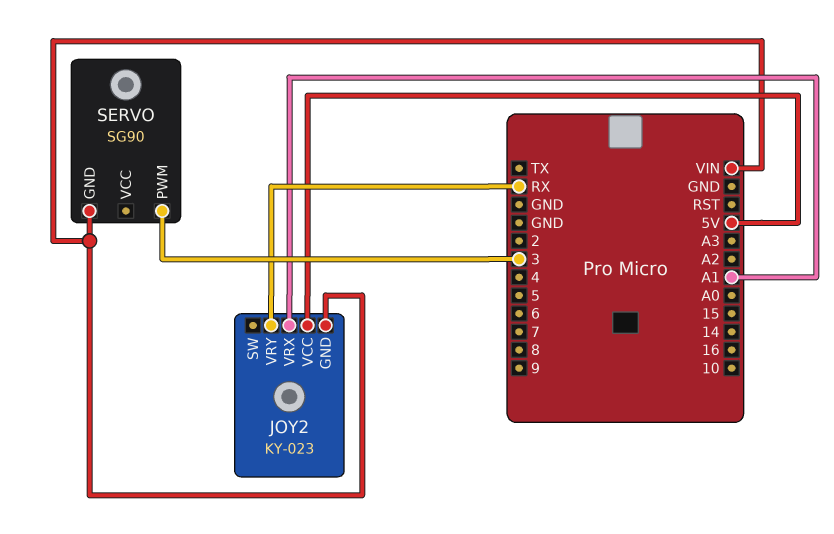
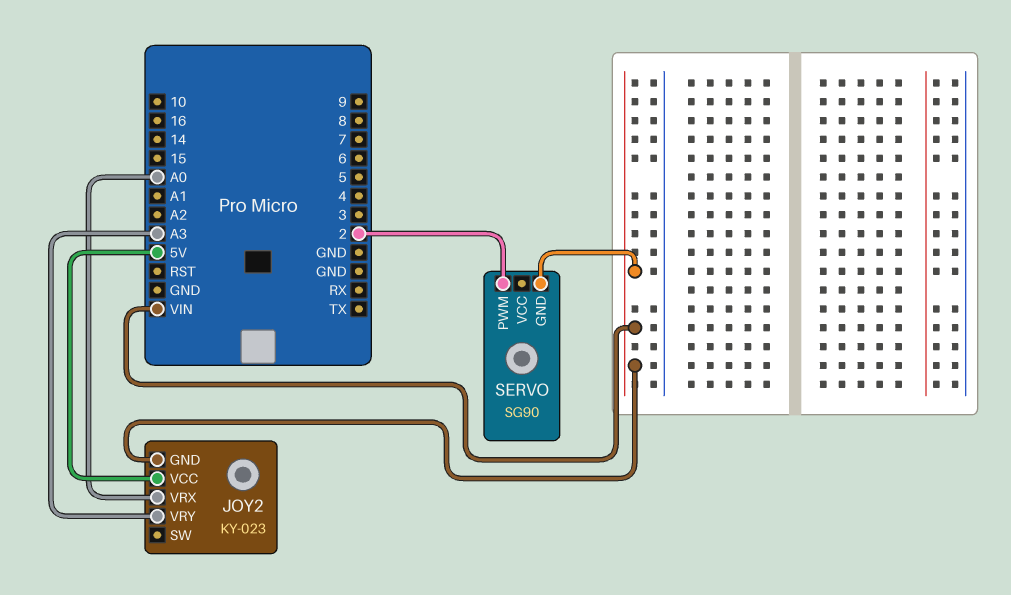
JOY2 pin VRX: A1 -> A0
JOY2 pin VRY: RX -> A3
SERVO pin PWM: 3 -> 2

